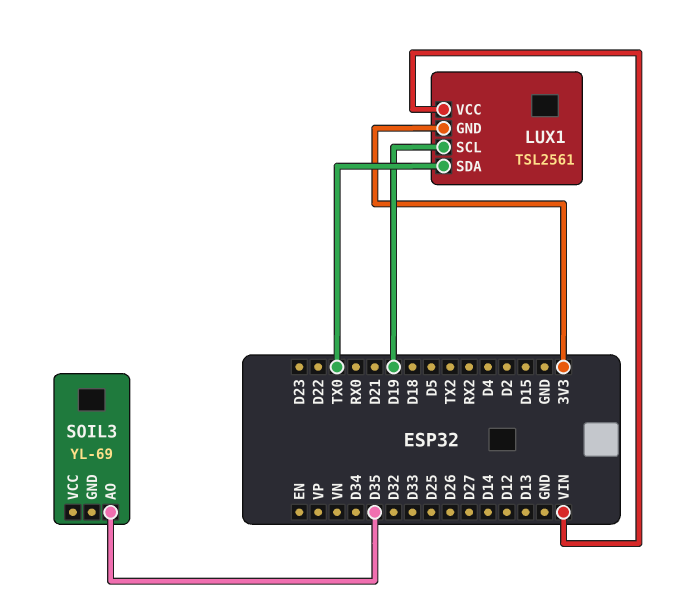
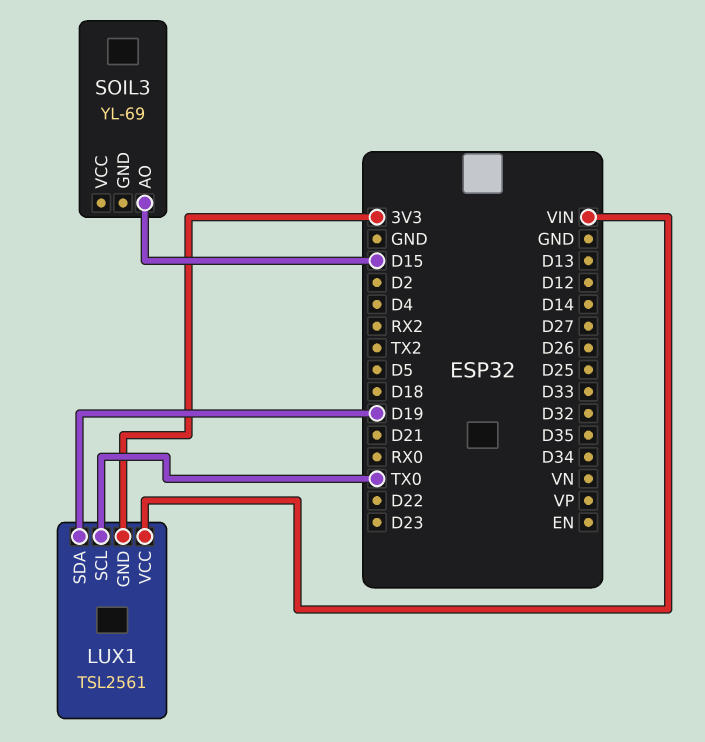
LUX1 pin SCL: D19 -> TX0
LUX1 pin SDA: TX0 -> D19
SOIL3 pin AO: D35 -> D15

